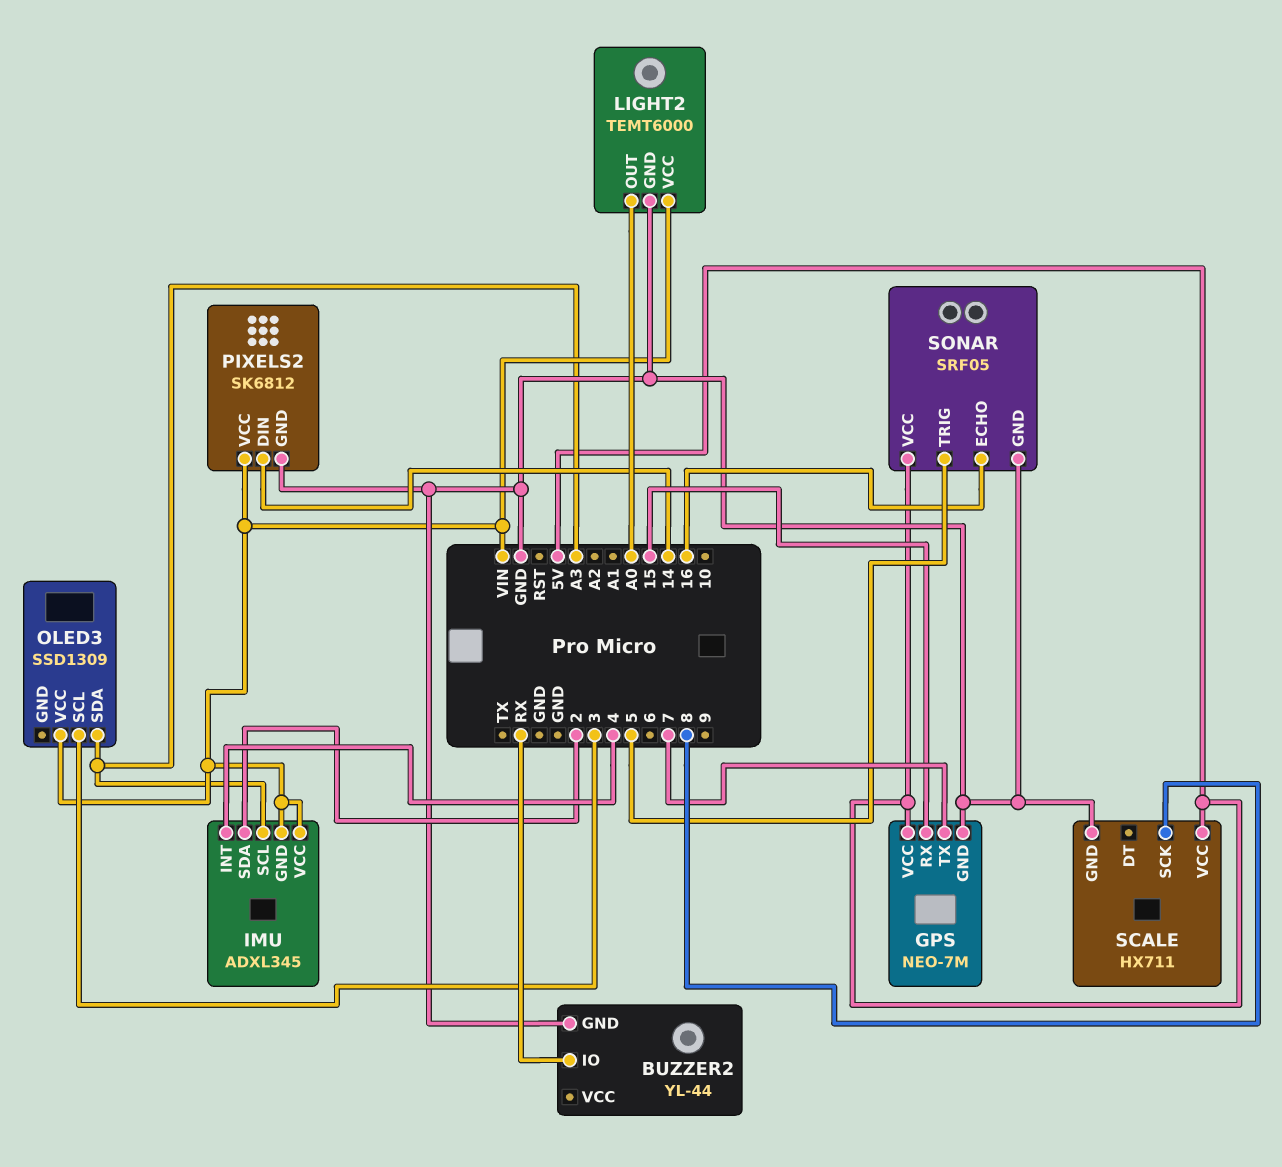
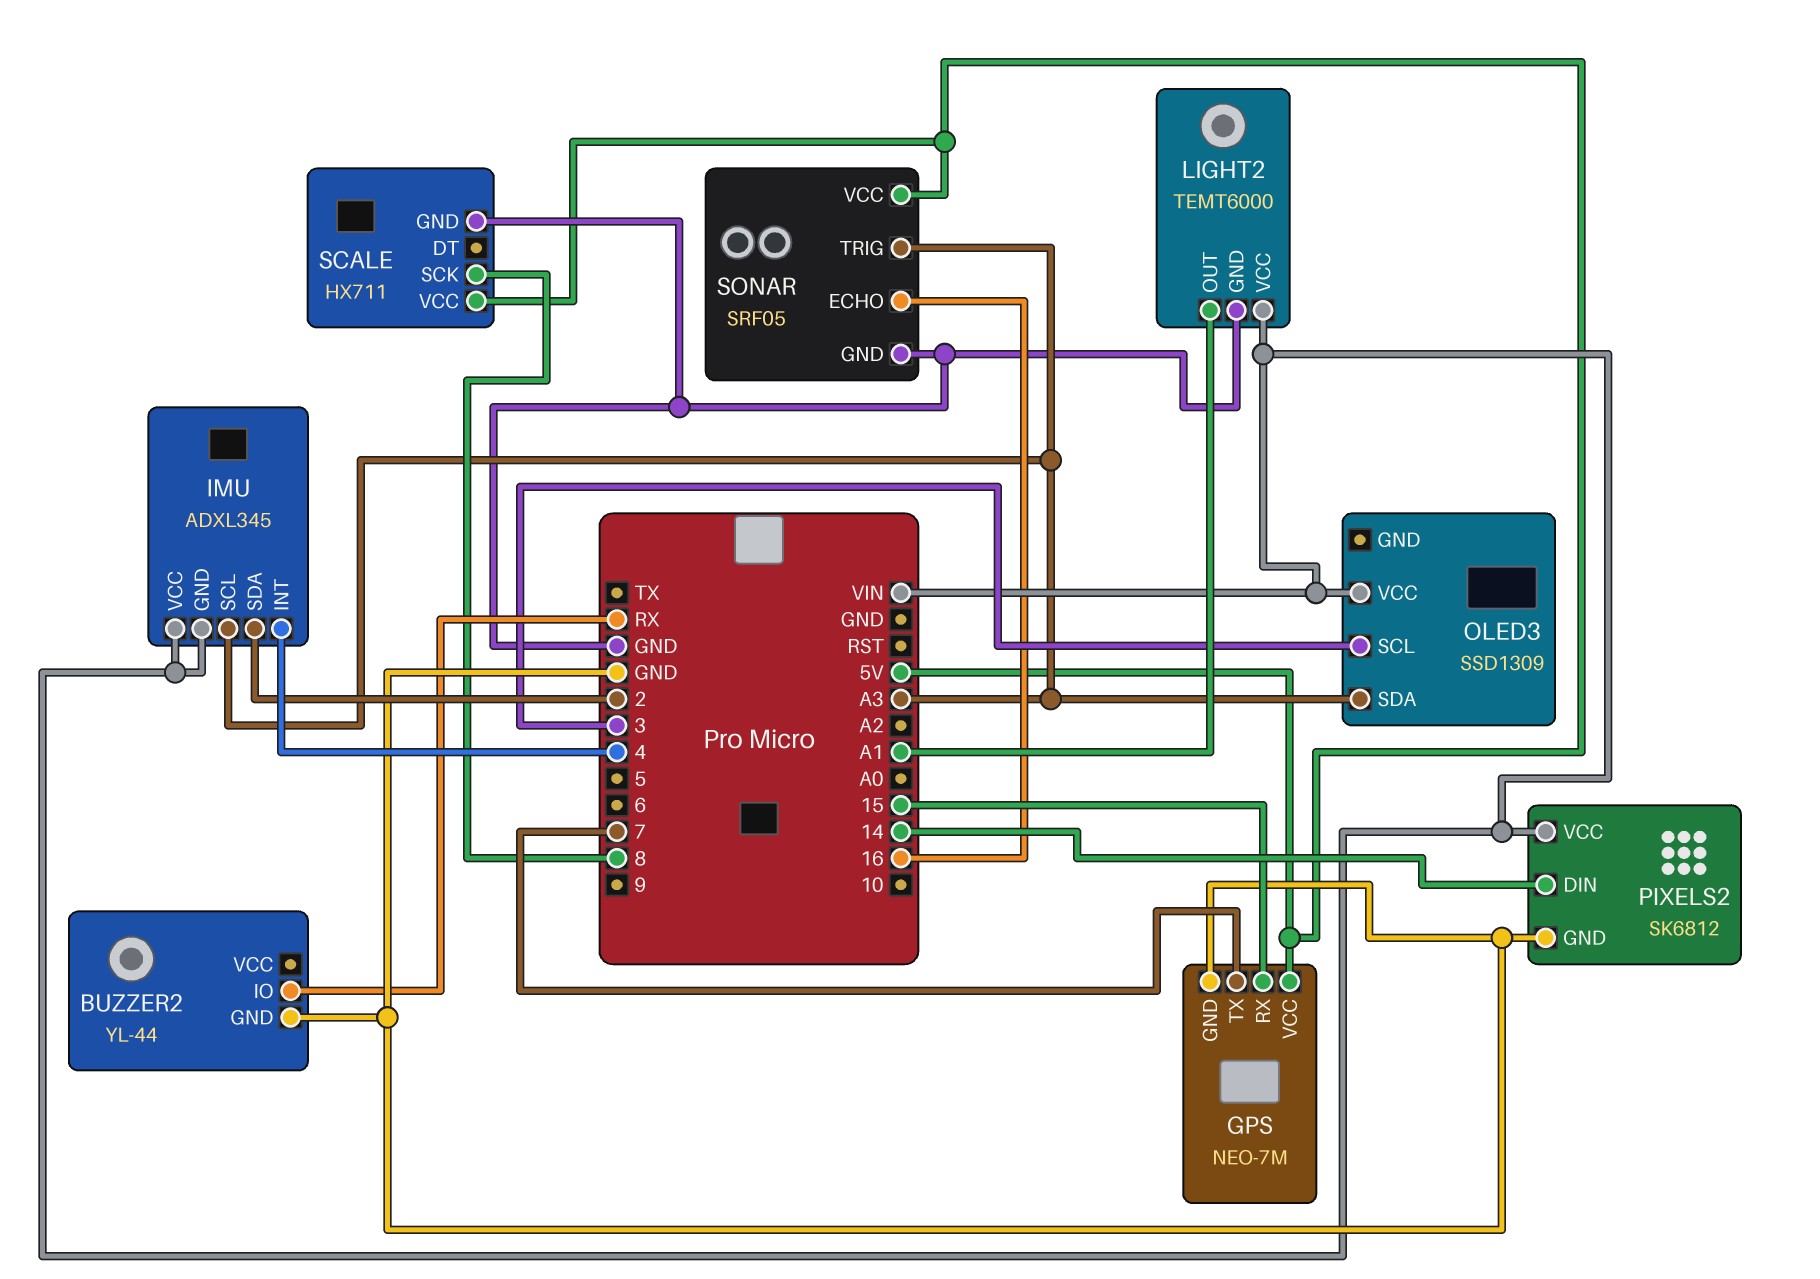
LIGHT2 pin OUT: A0 -> A1
SONAR pin TRIG: 5 -> A3

